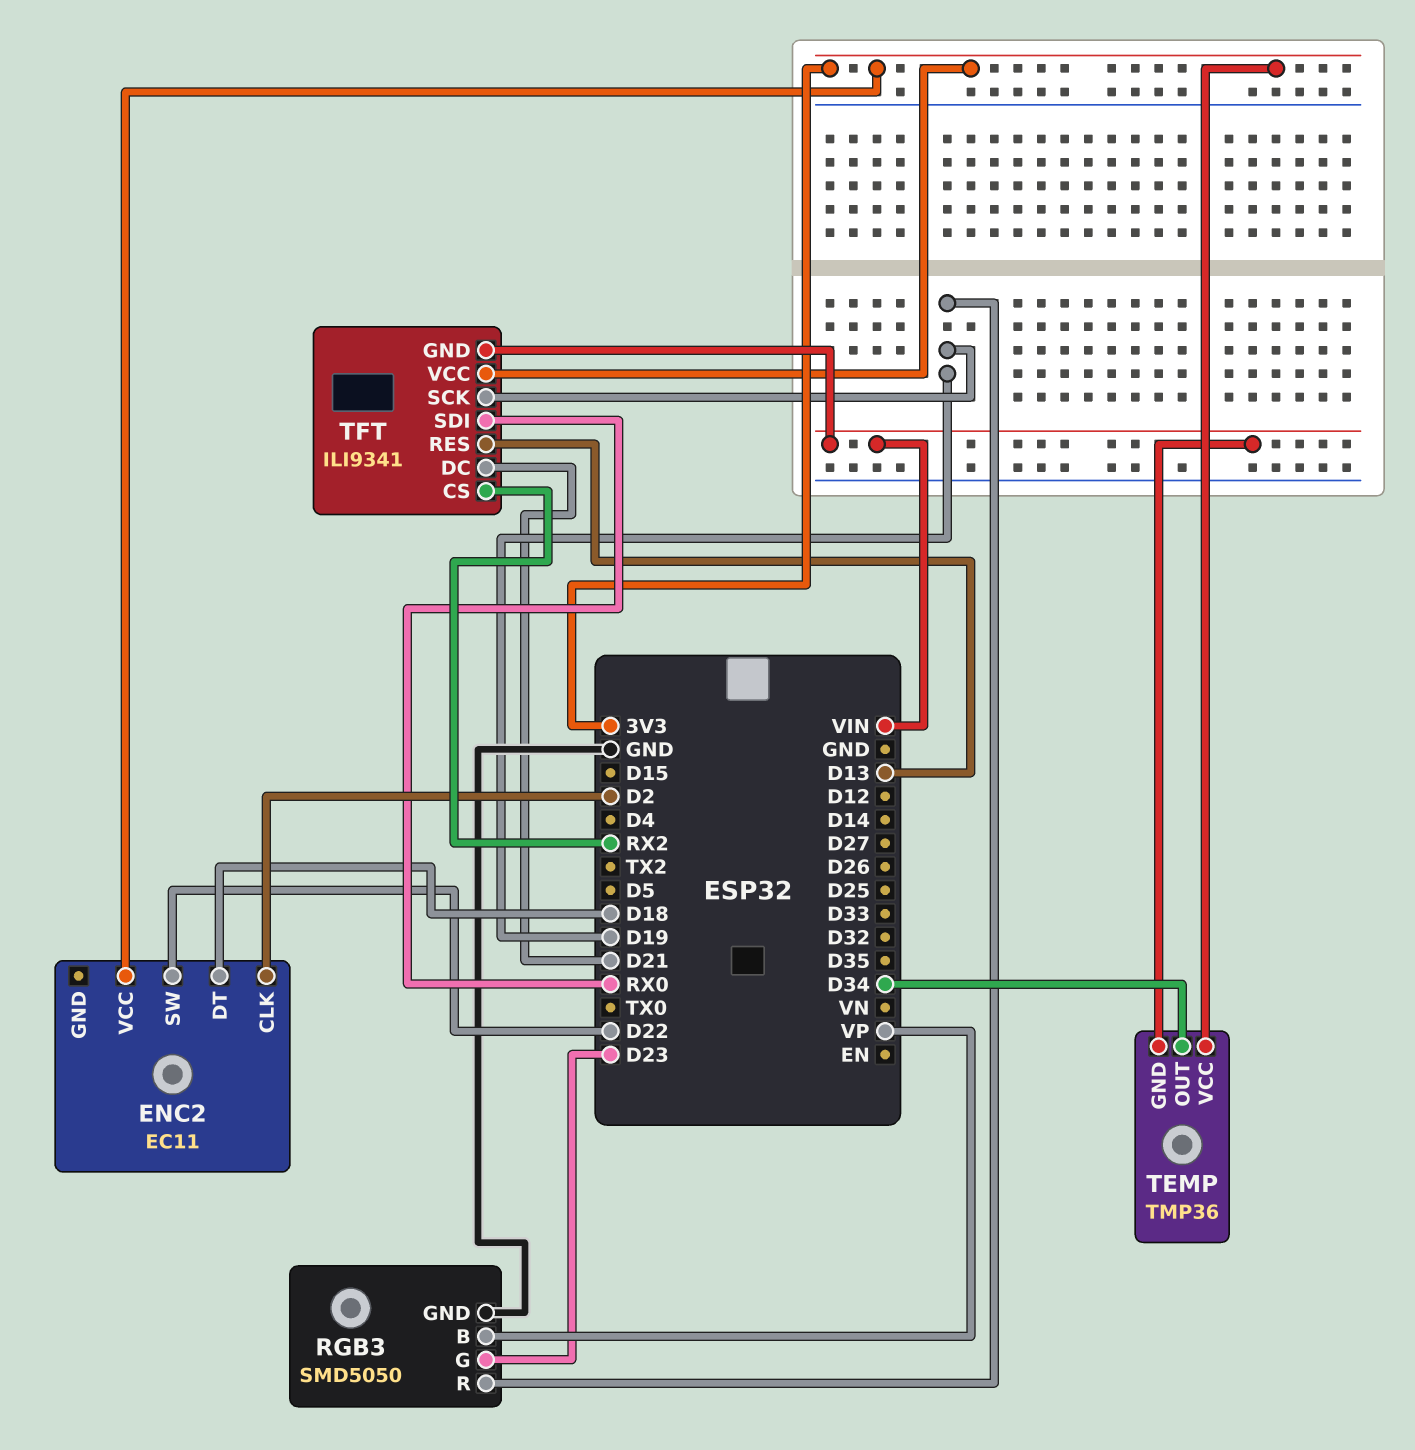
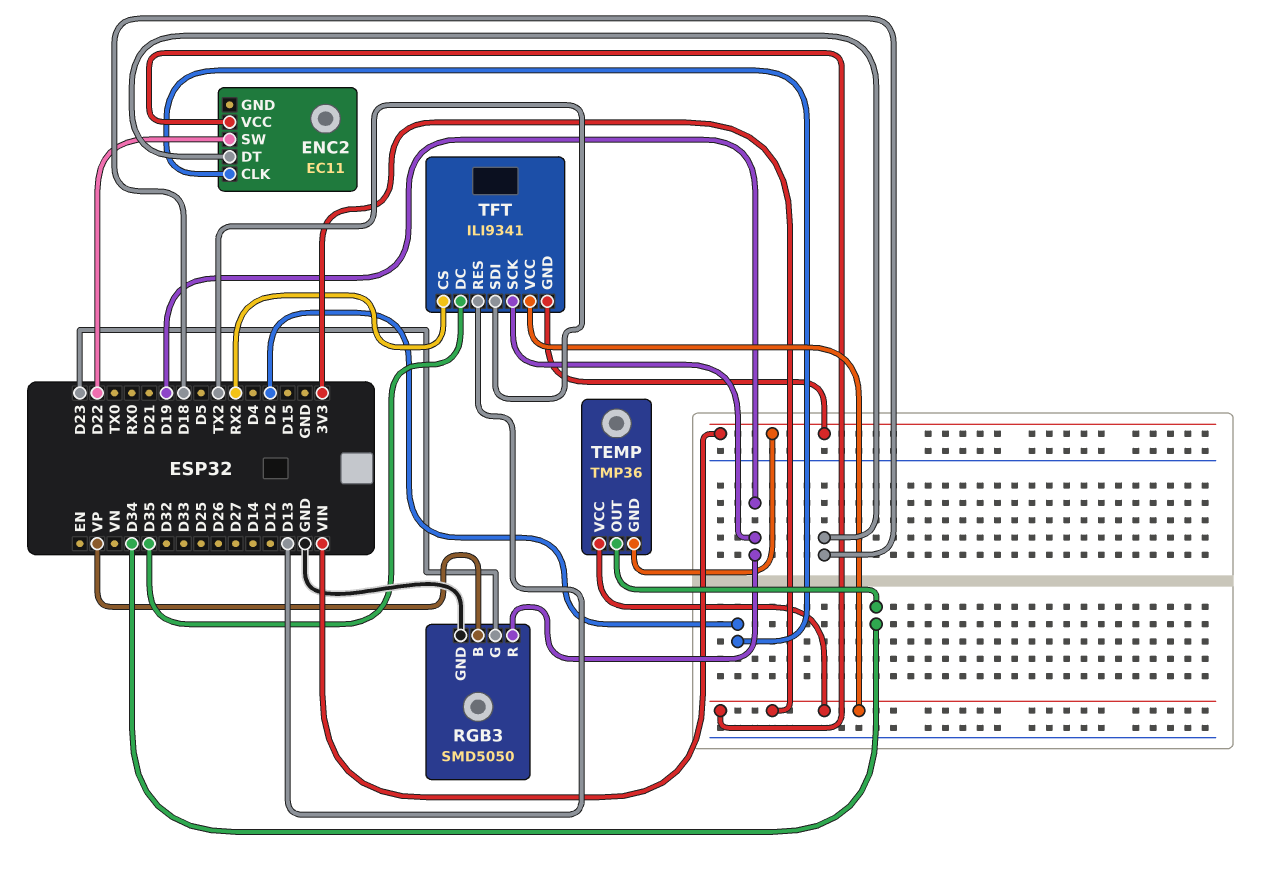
TFT pin DC: D21 -> D35
TFT pin SDI: RX0 -> TX2

